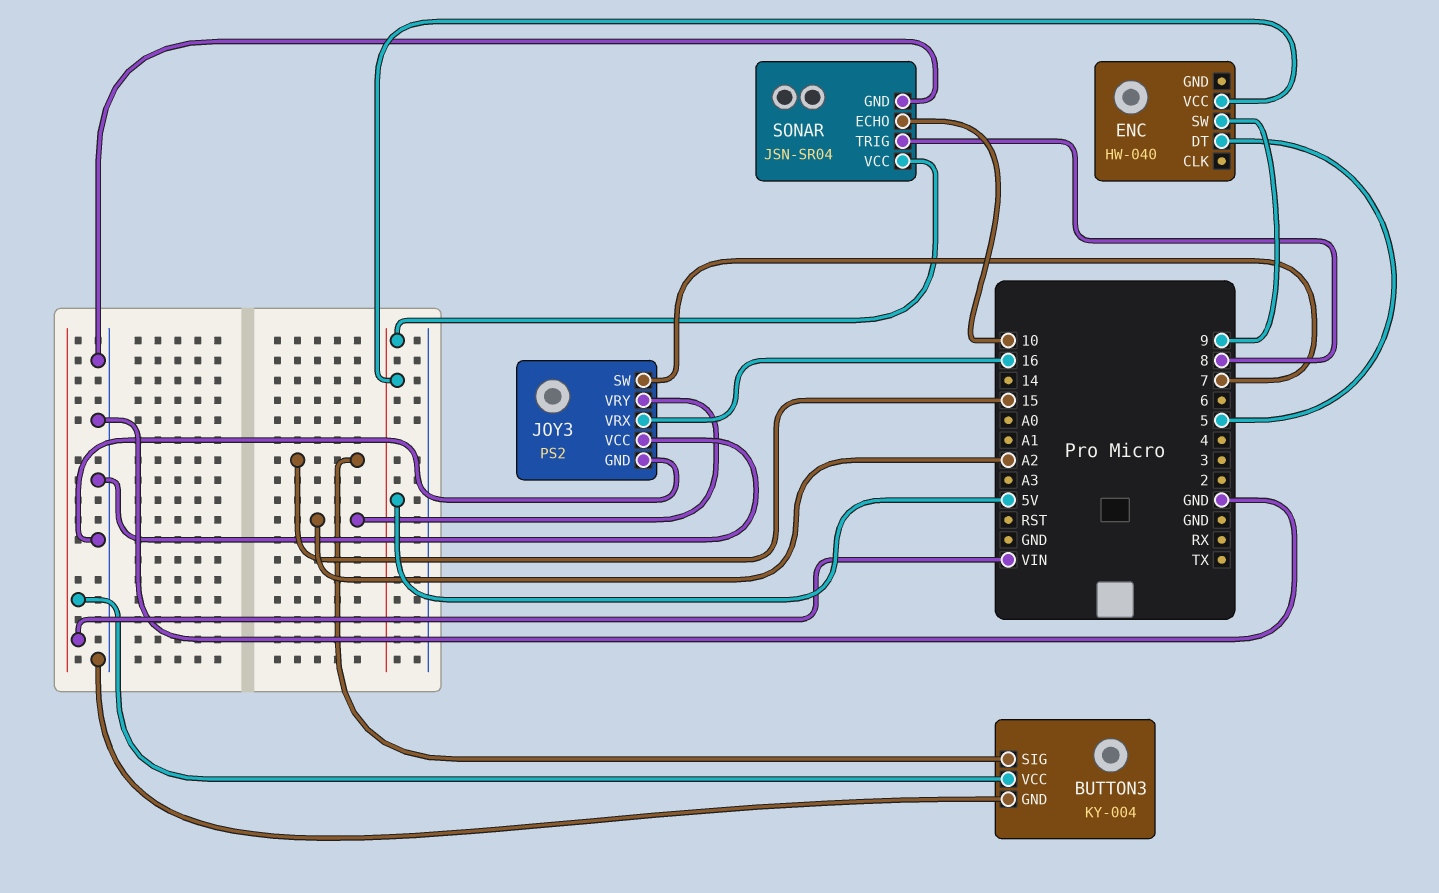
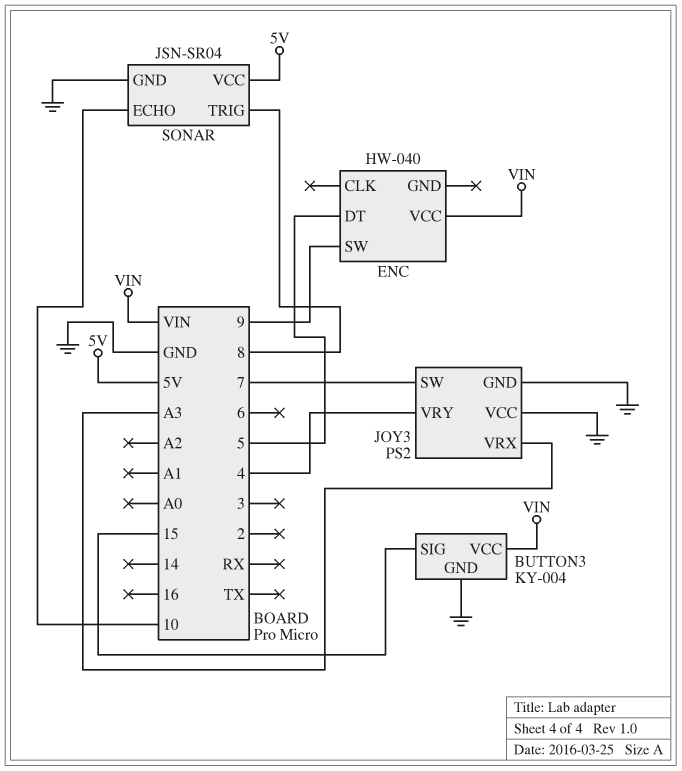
ENC pin VCC: 5V -> VIN
JOY3 pin VRX: 16 -> A3
JOY3 pin VRY: A2 -> 4

